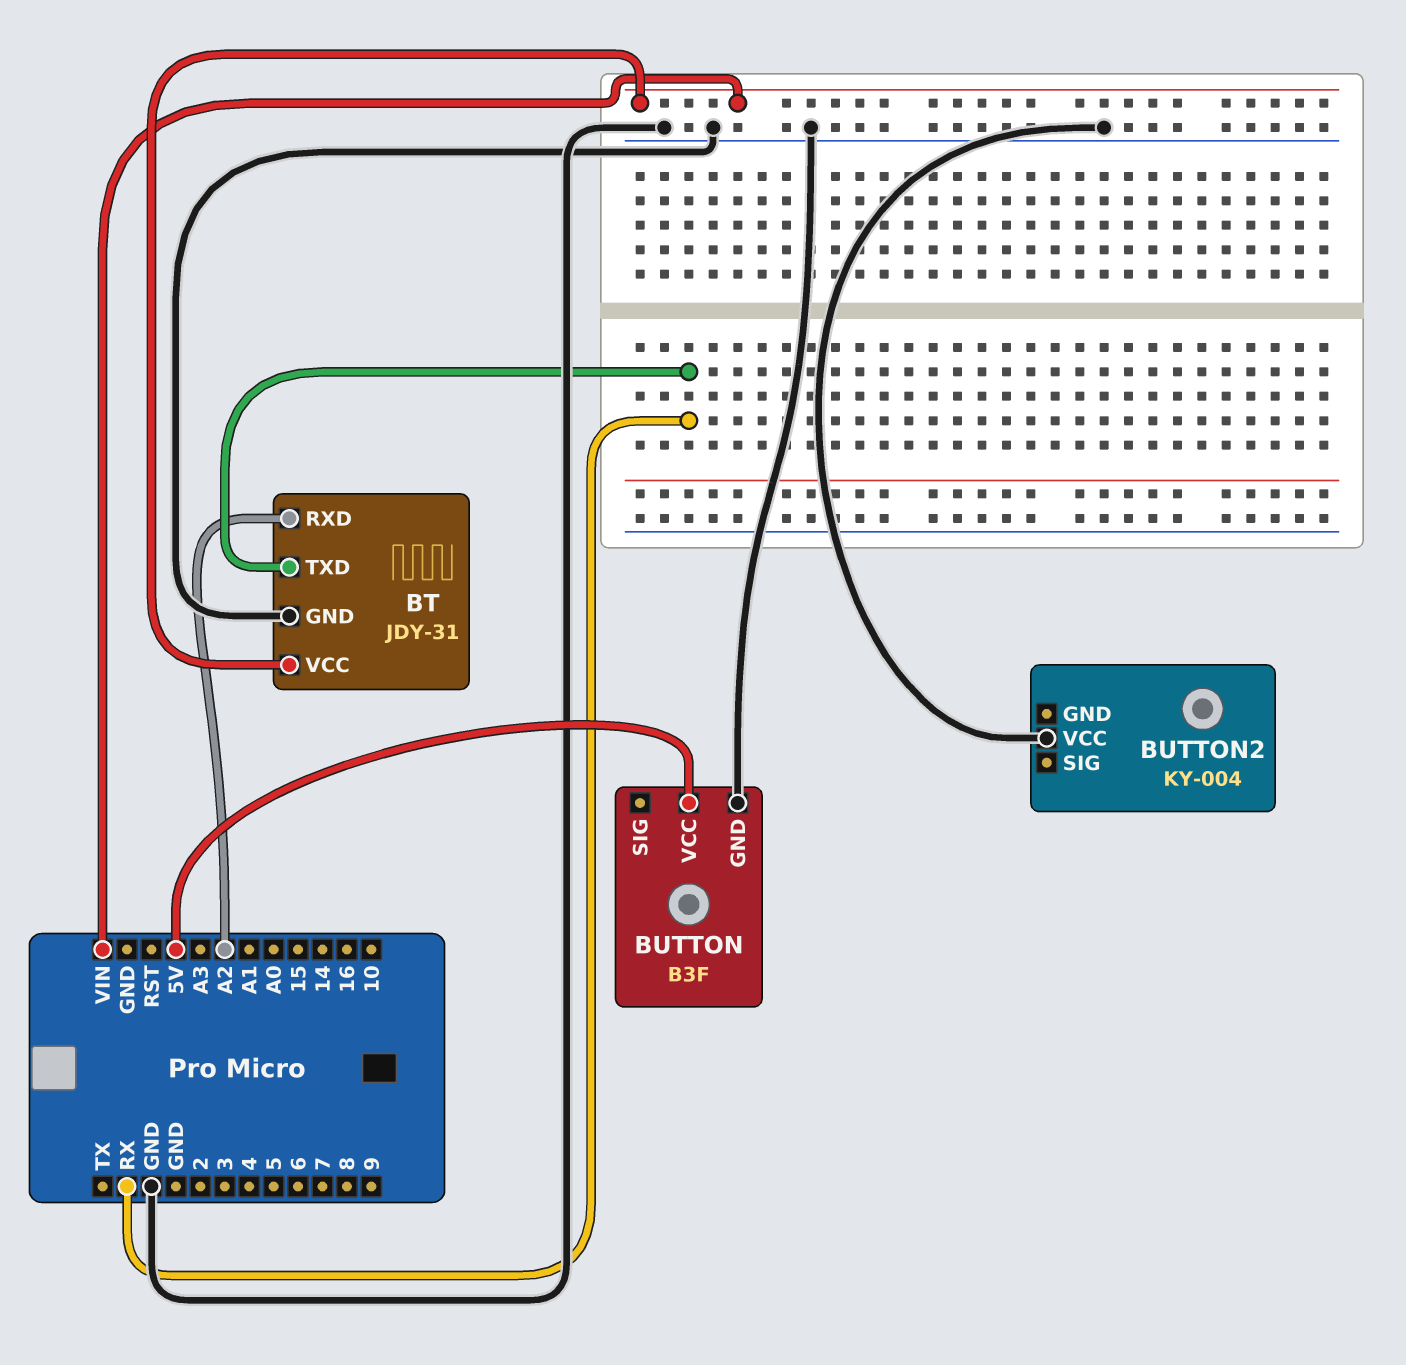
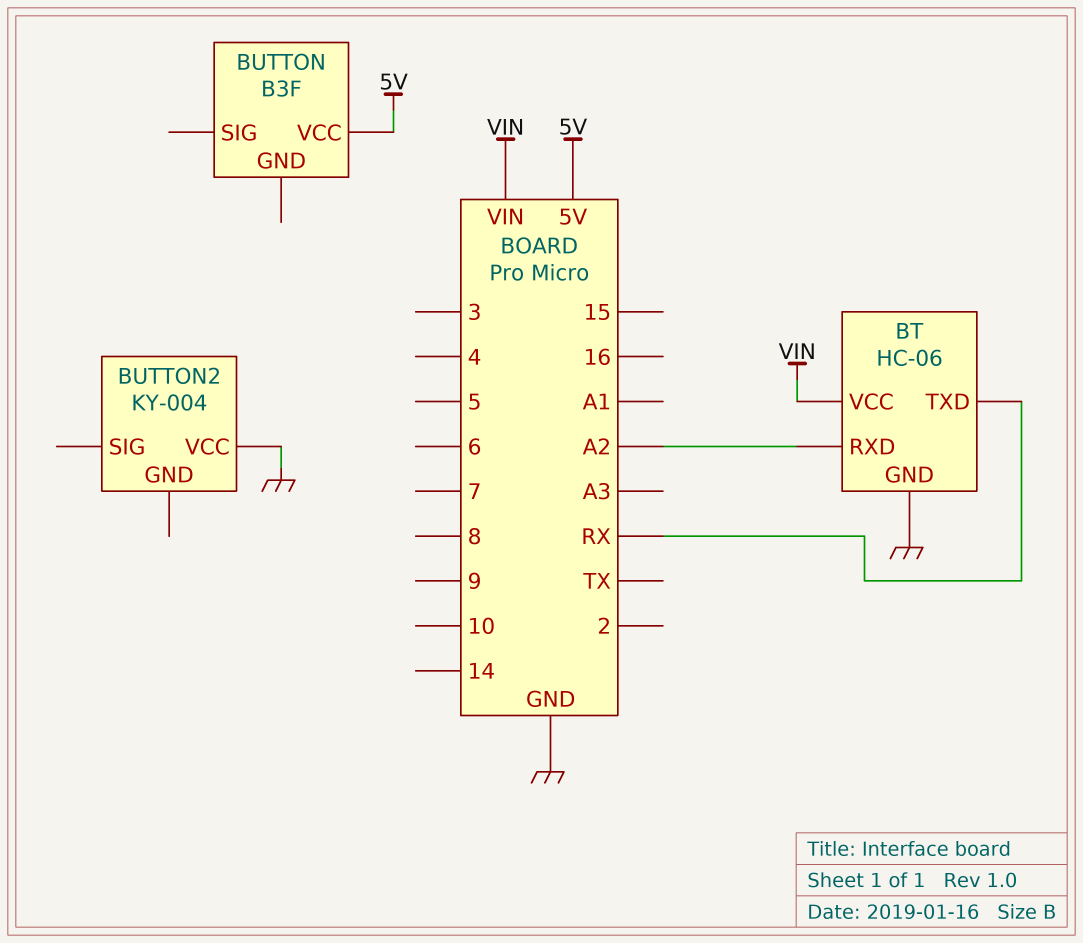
BT: JDY-31 -> HC-06
BUTTON pin GND: GND -> none

